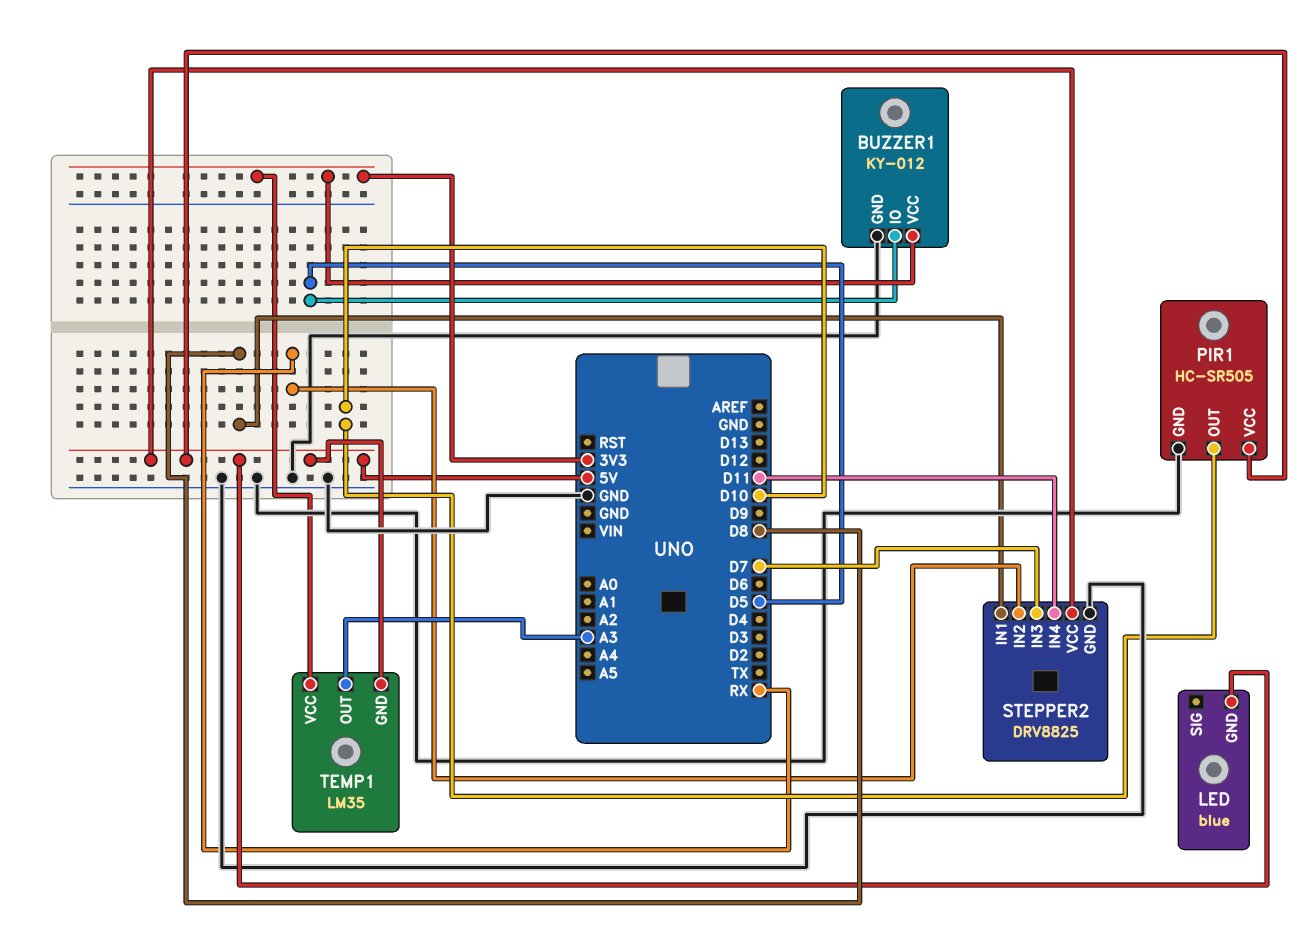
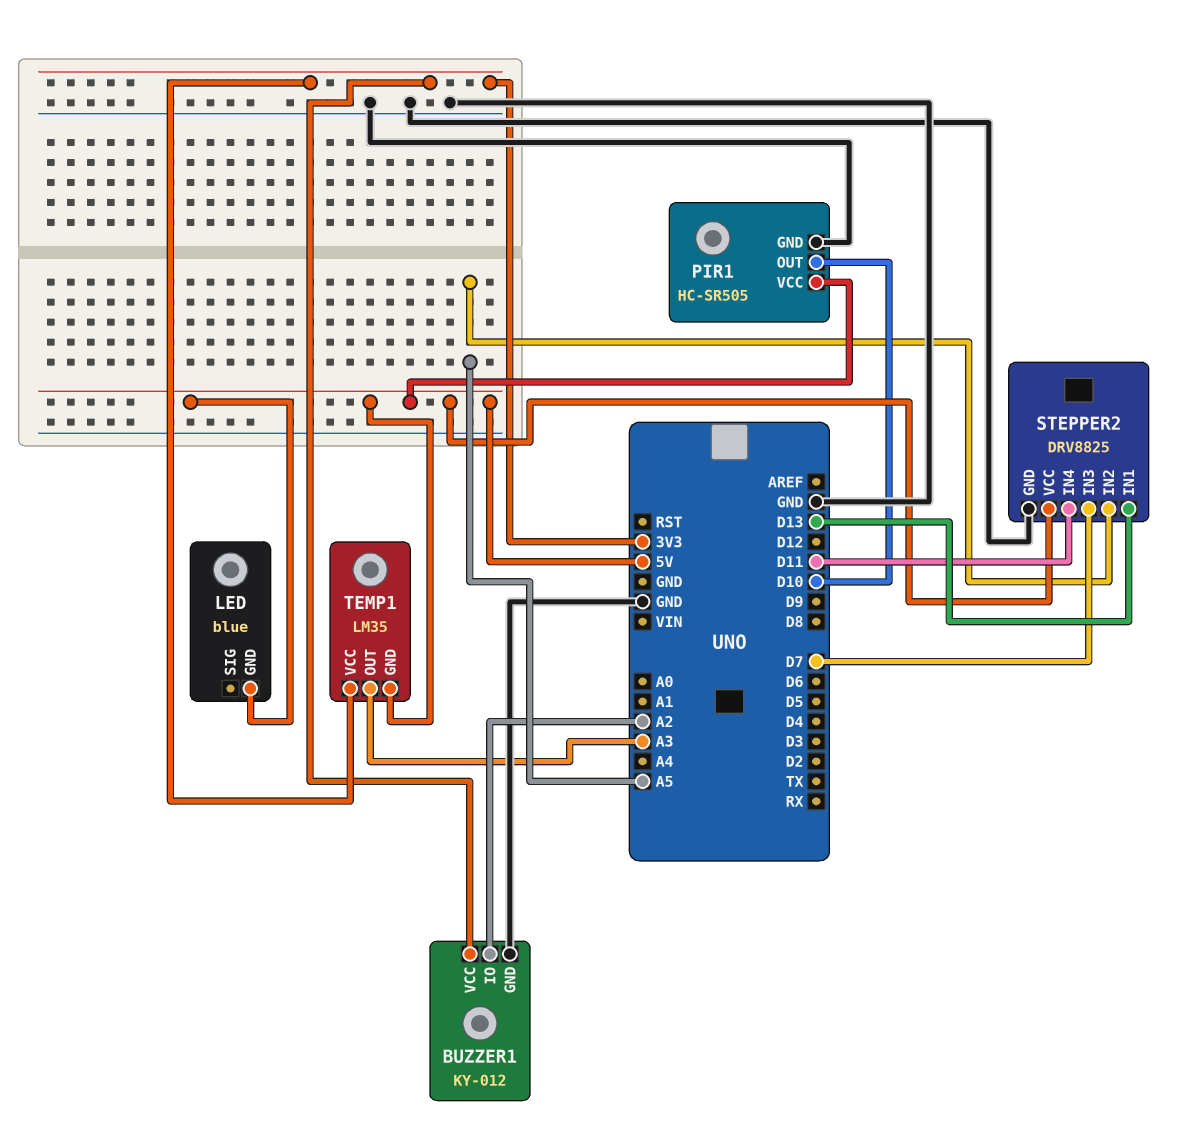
BUZZER1 pin IO: D5 -> A2
STEPPER2 pin IN1: D8 -> D13
STEPPER2 pin IN2: RX -> A5

